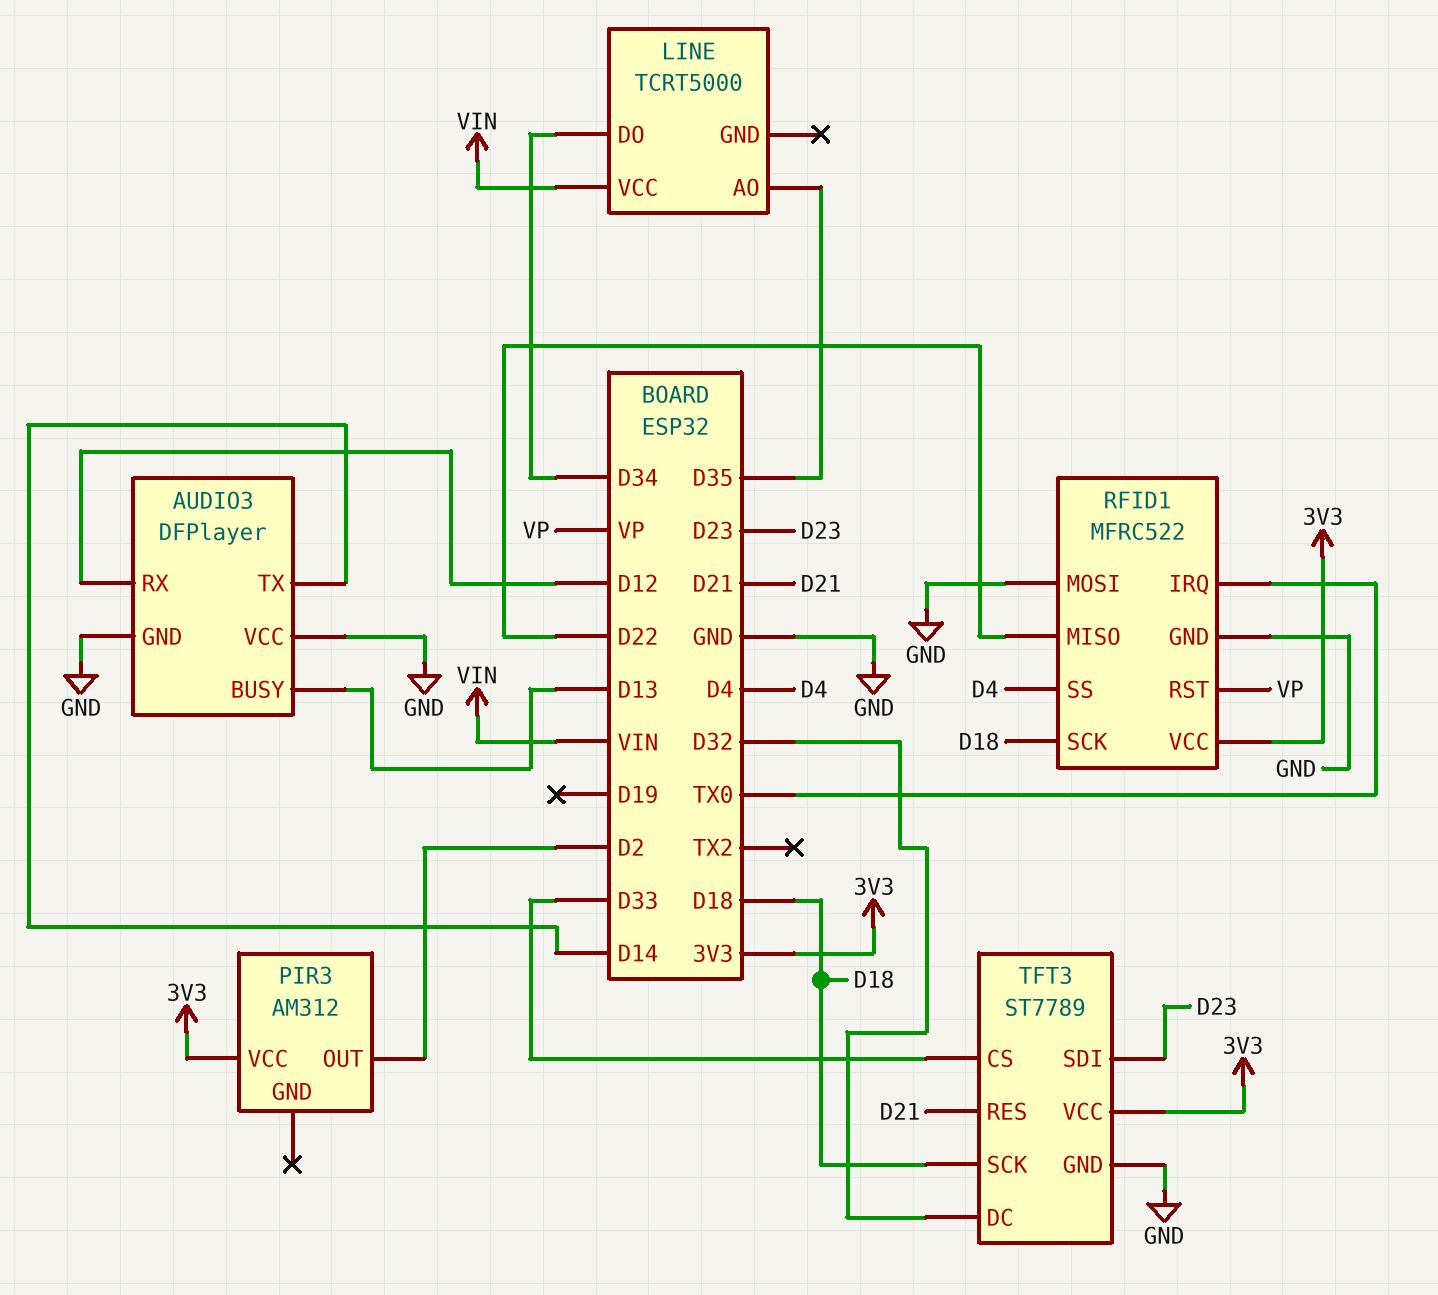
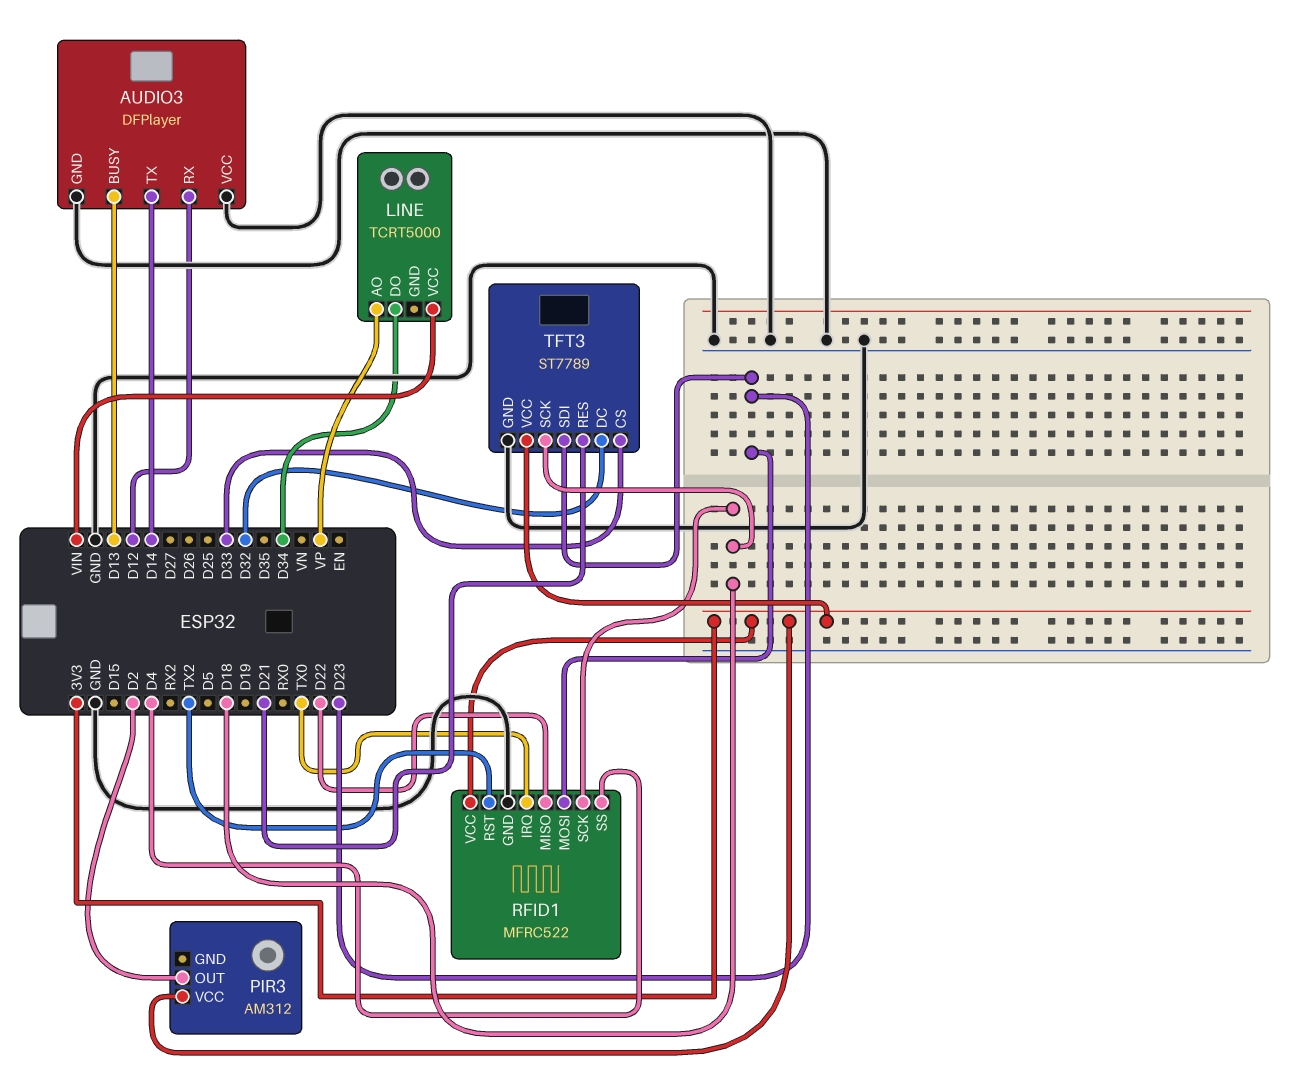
LINE pin AO: D35 -> VP
RFID1 pin MOSI: GND -> D23
RFID1 pin RST: VP -> TX2

